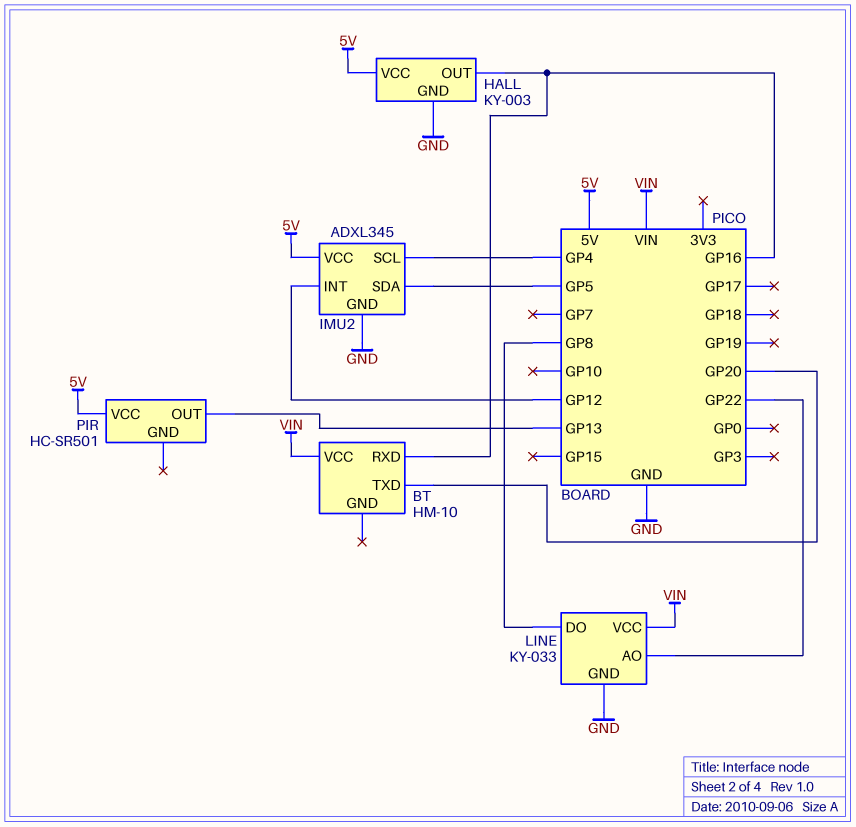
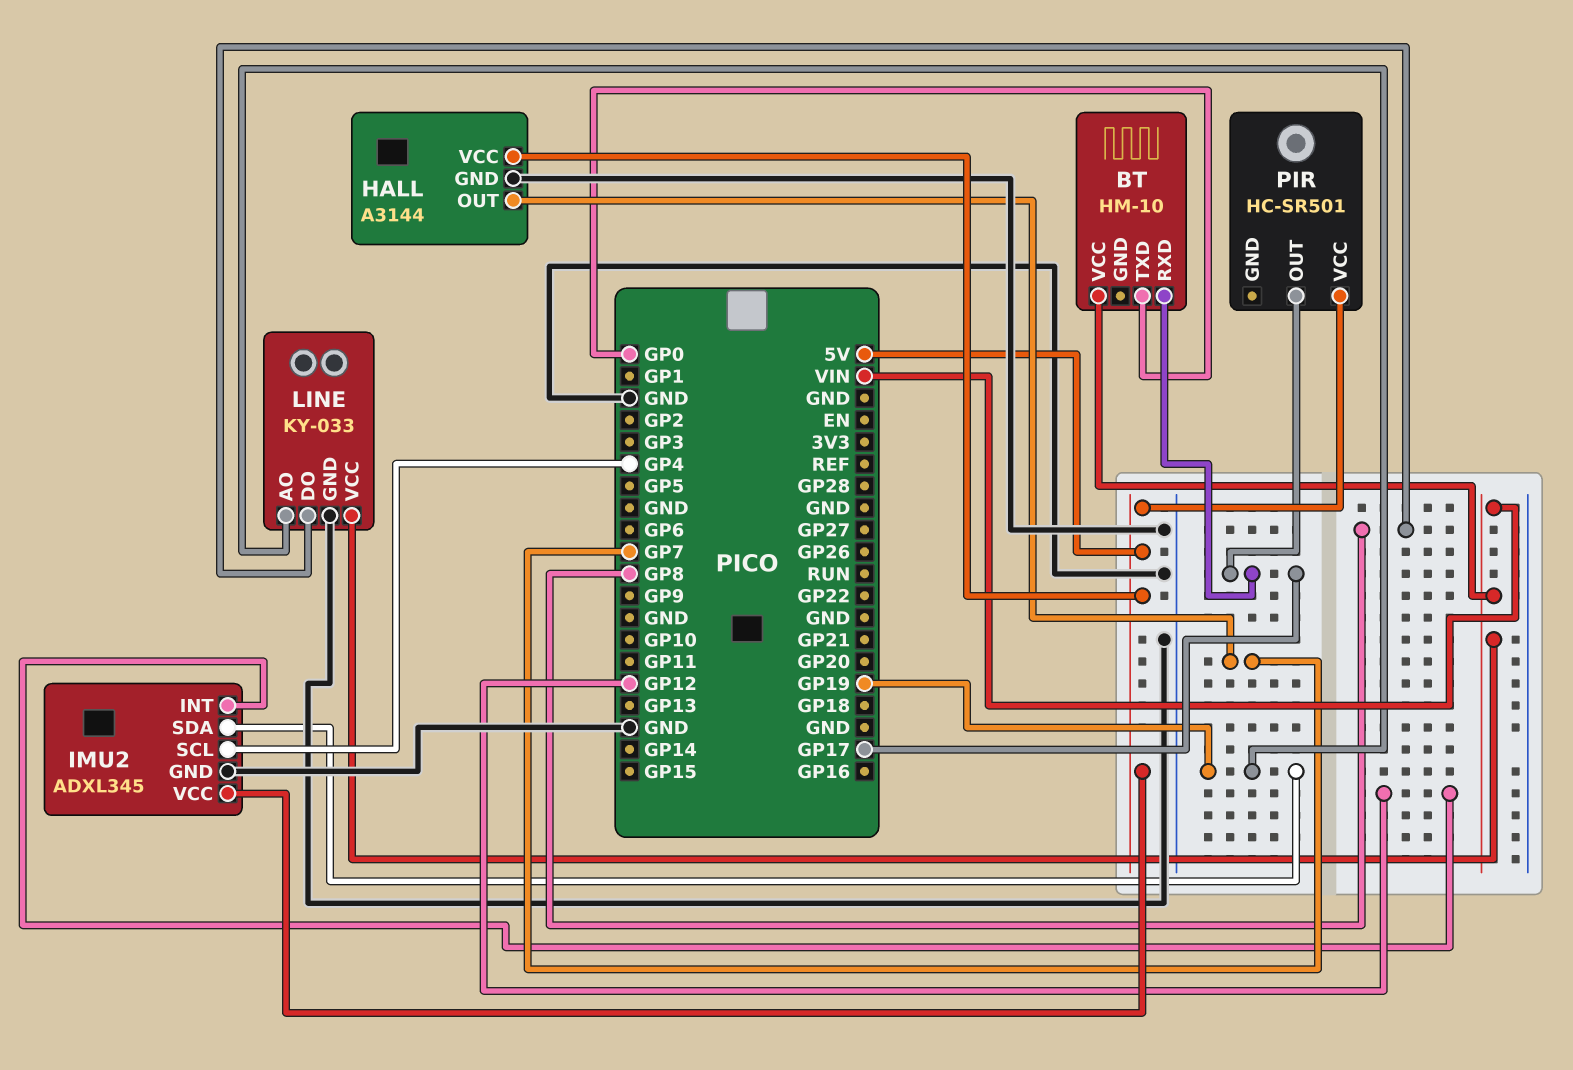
BT pin RXD: GP16 -> GP17
BT pin TXD: GP20 -> GP0
HALL: KY-003 -> A3144
HALL pin OUT: GP16 -> GP7
IMU2 pin SDA: GP5 -> GP19
LINE pin AO: GP22 -> GP19
PIR pin OUT: GP13 -> GP17

